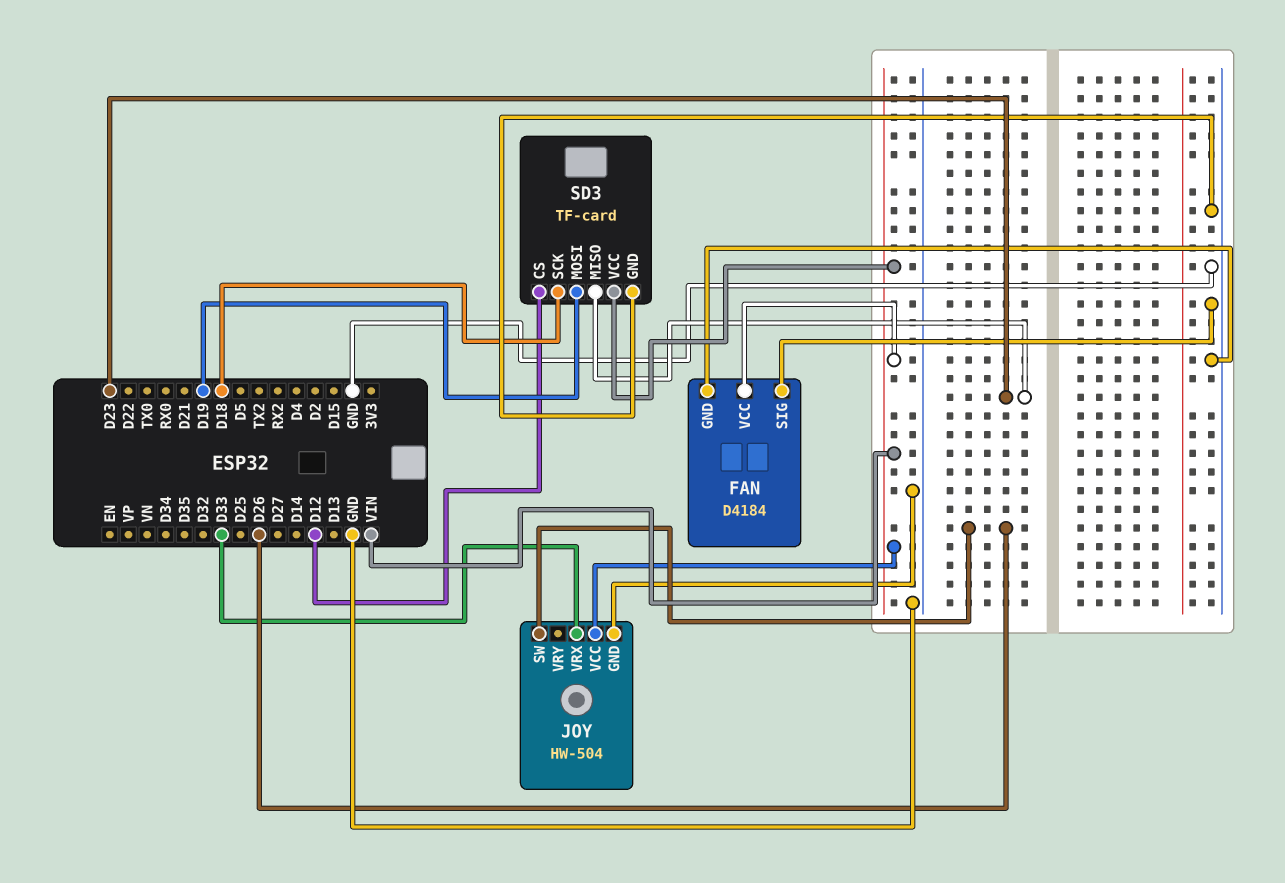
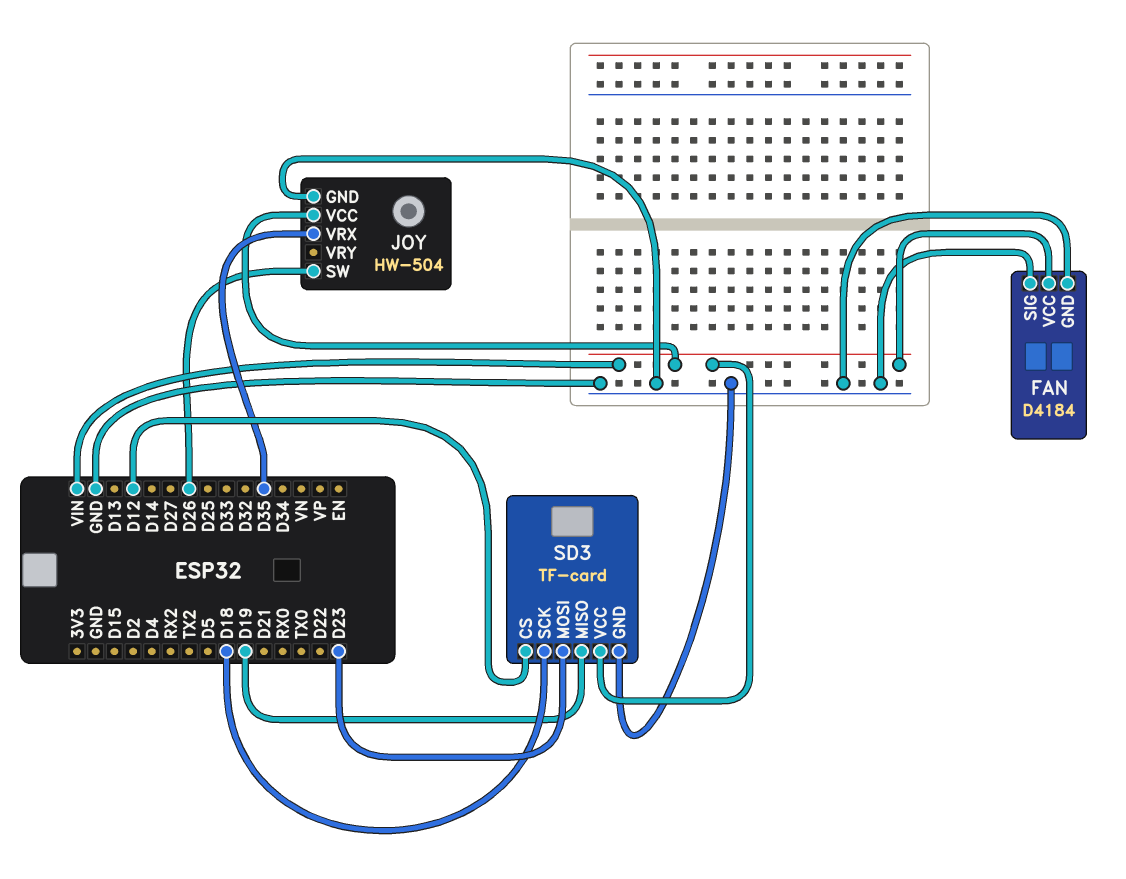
JOY pin VRX: D33 -> D35
SD3 pin MISO: D23 -> D19
SD3 pin MOSI: D19 -> D23

